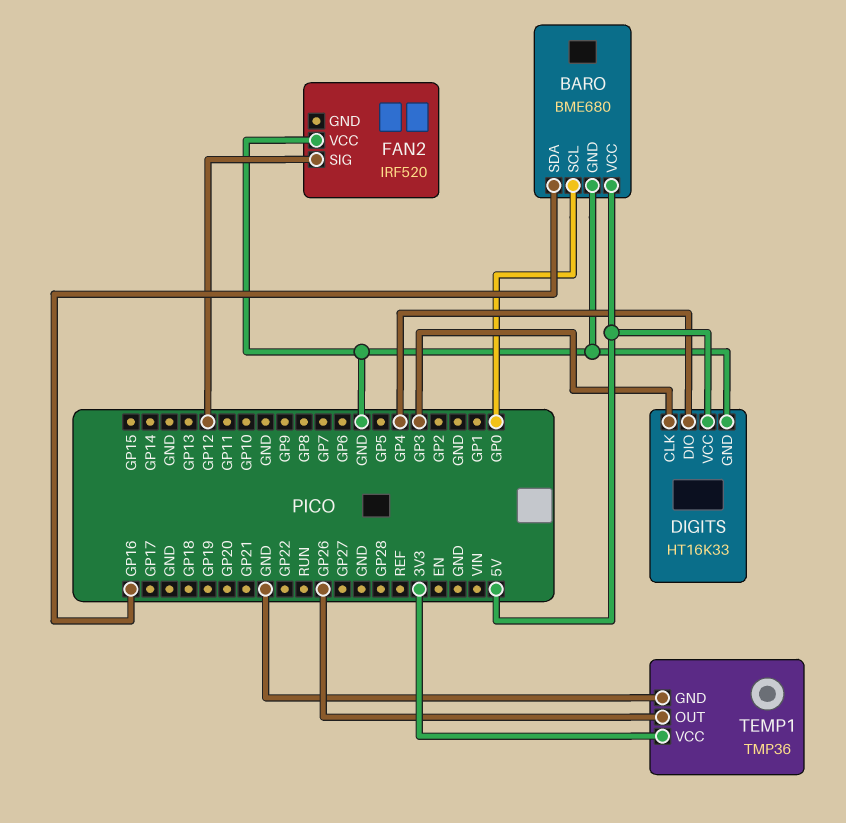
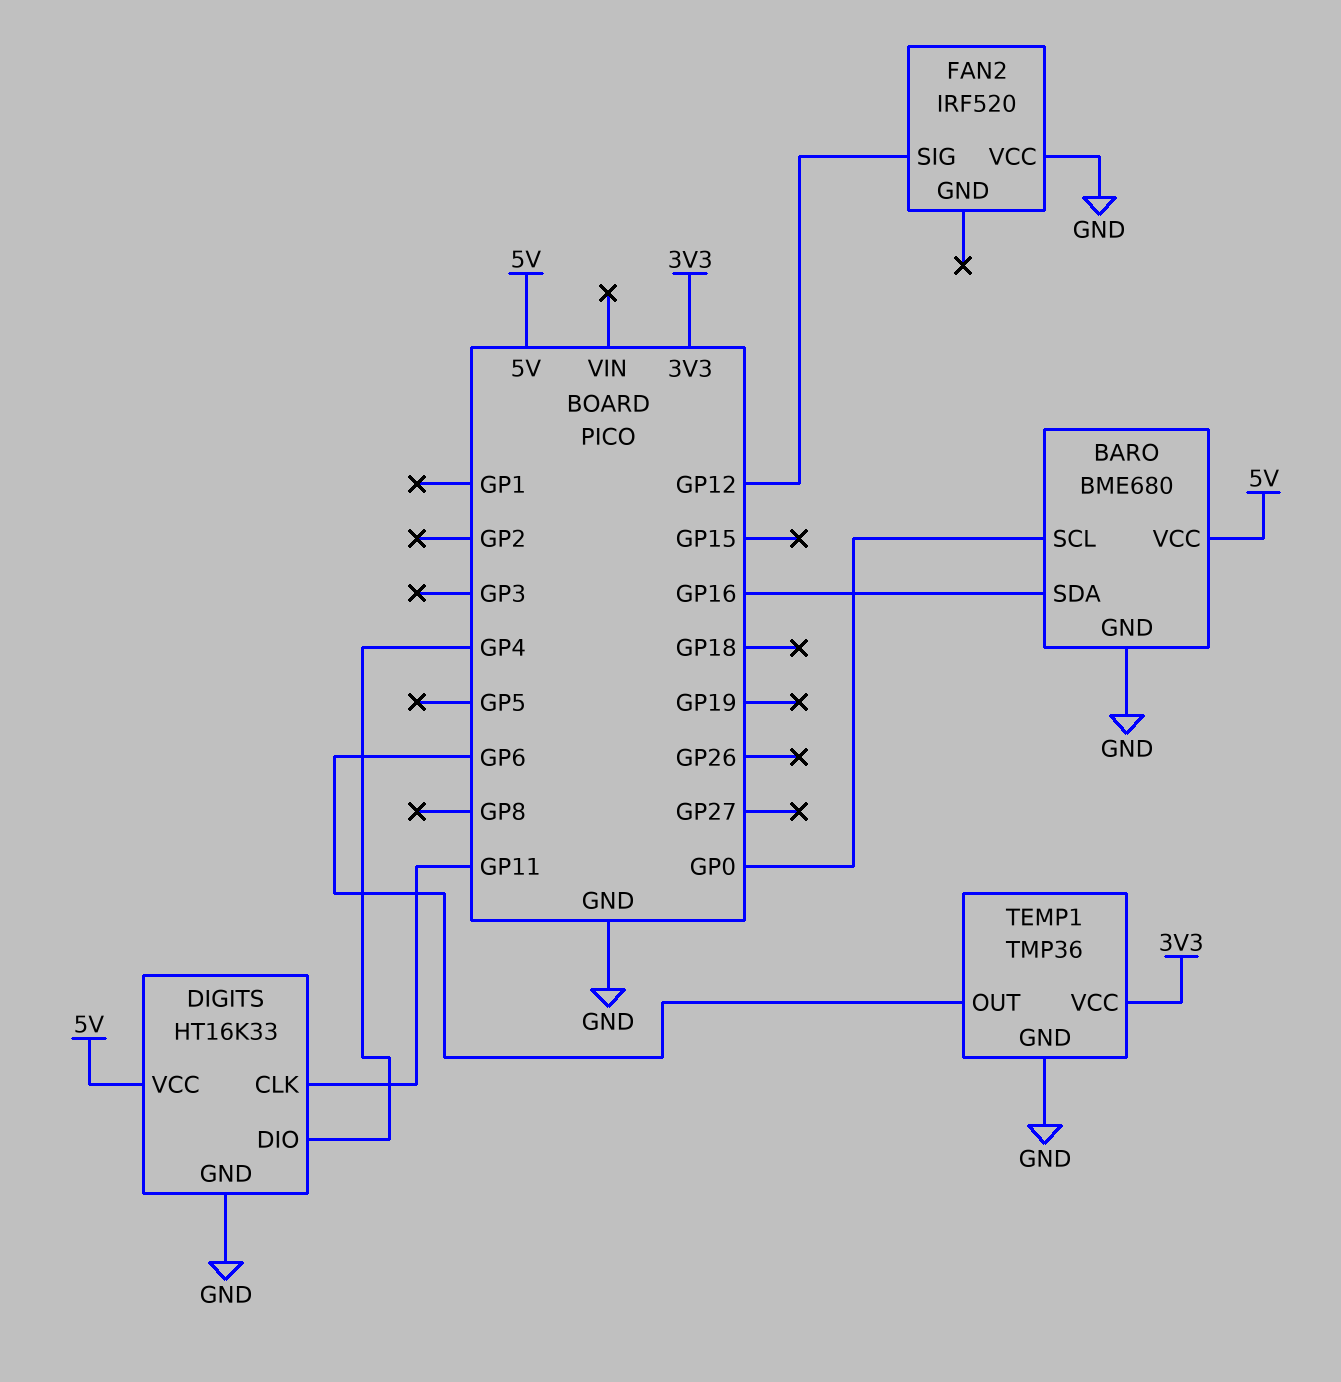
DIGITS pin CLK: GP3 -> GP11
TEMP1 pin OUT: GP26 -> GP6

